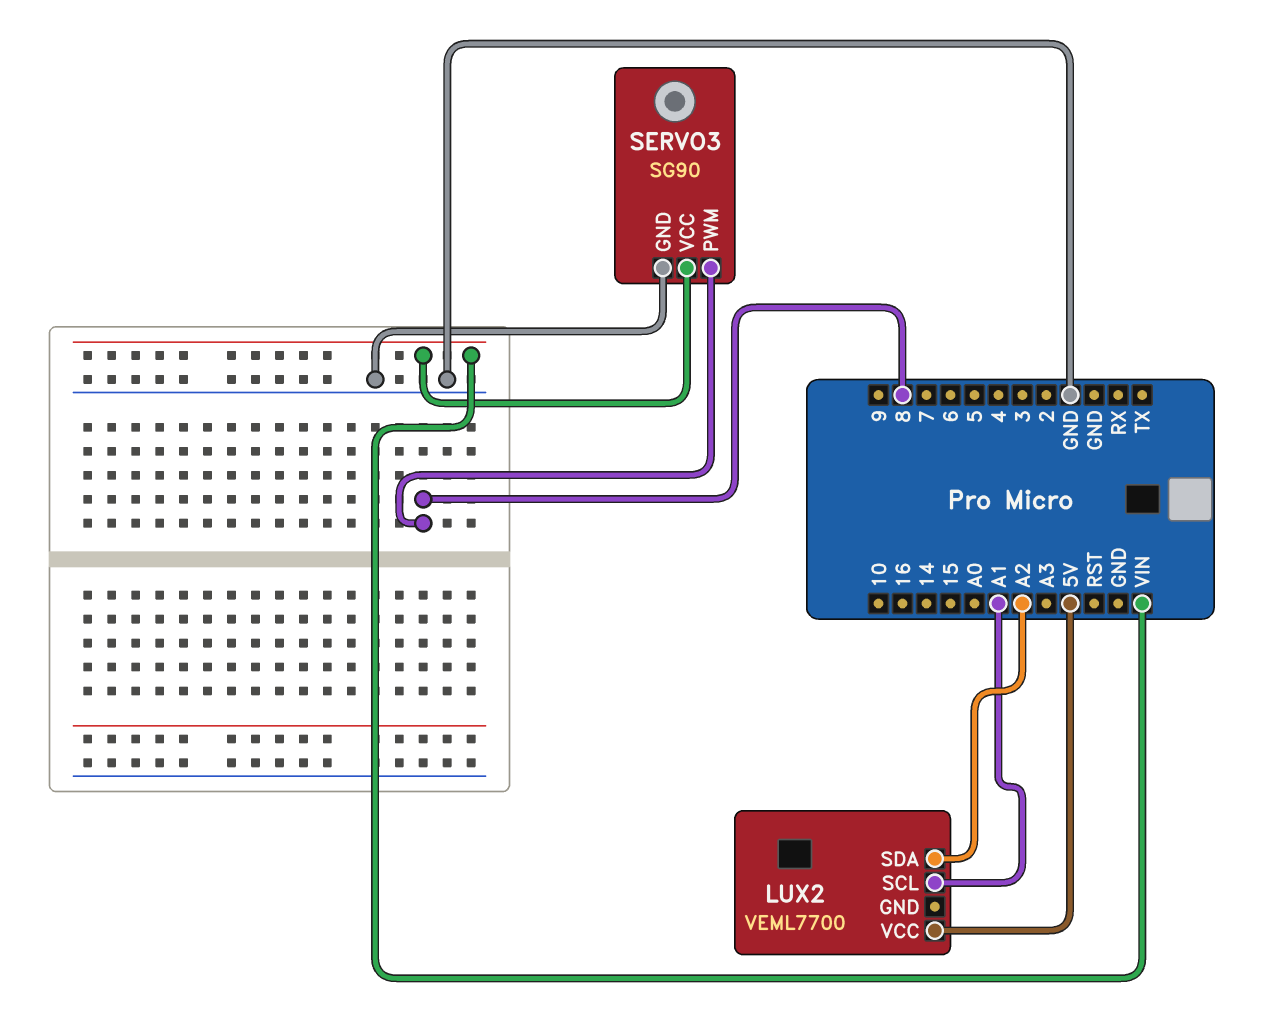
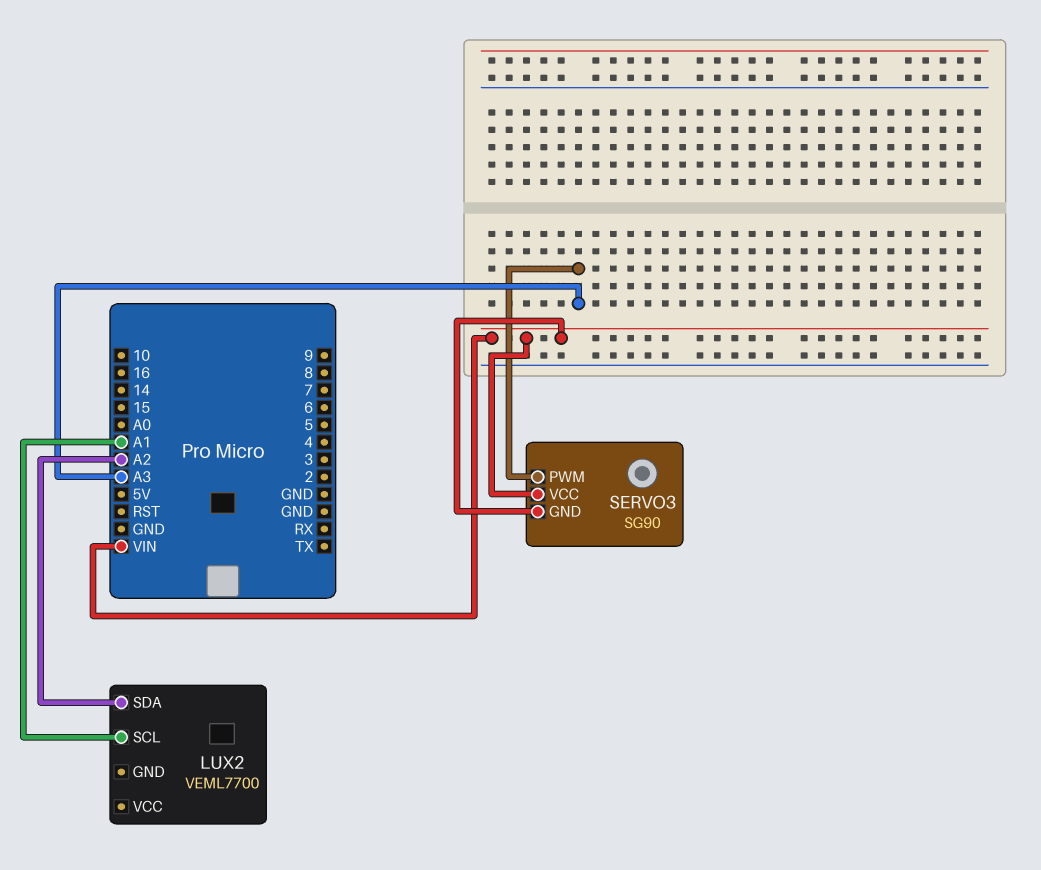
LUX2 pin VCC: 5V -> none
SERVO3 pin GND: GND -> VIN
SERVO3 pin PWM: 8 -> A3

